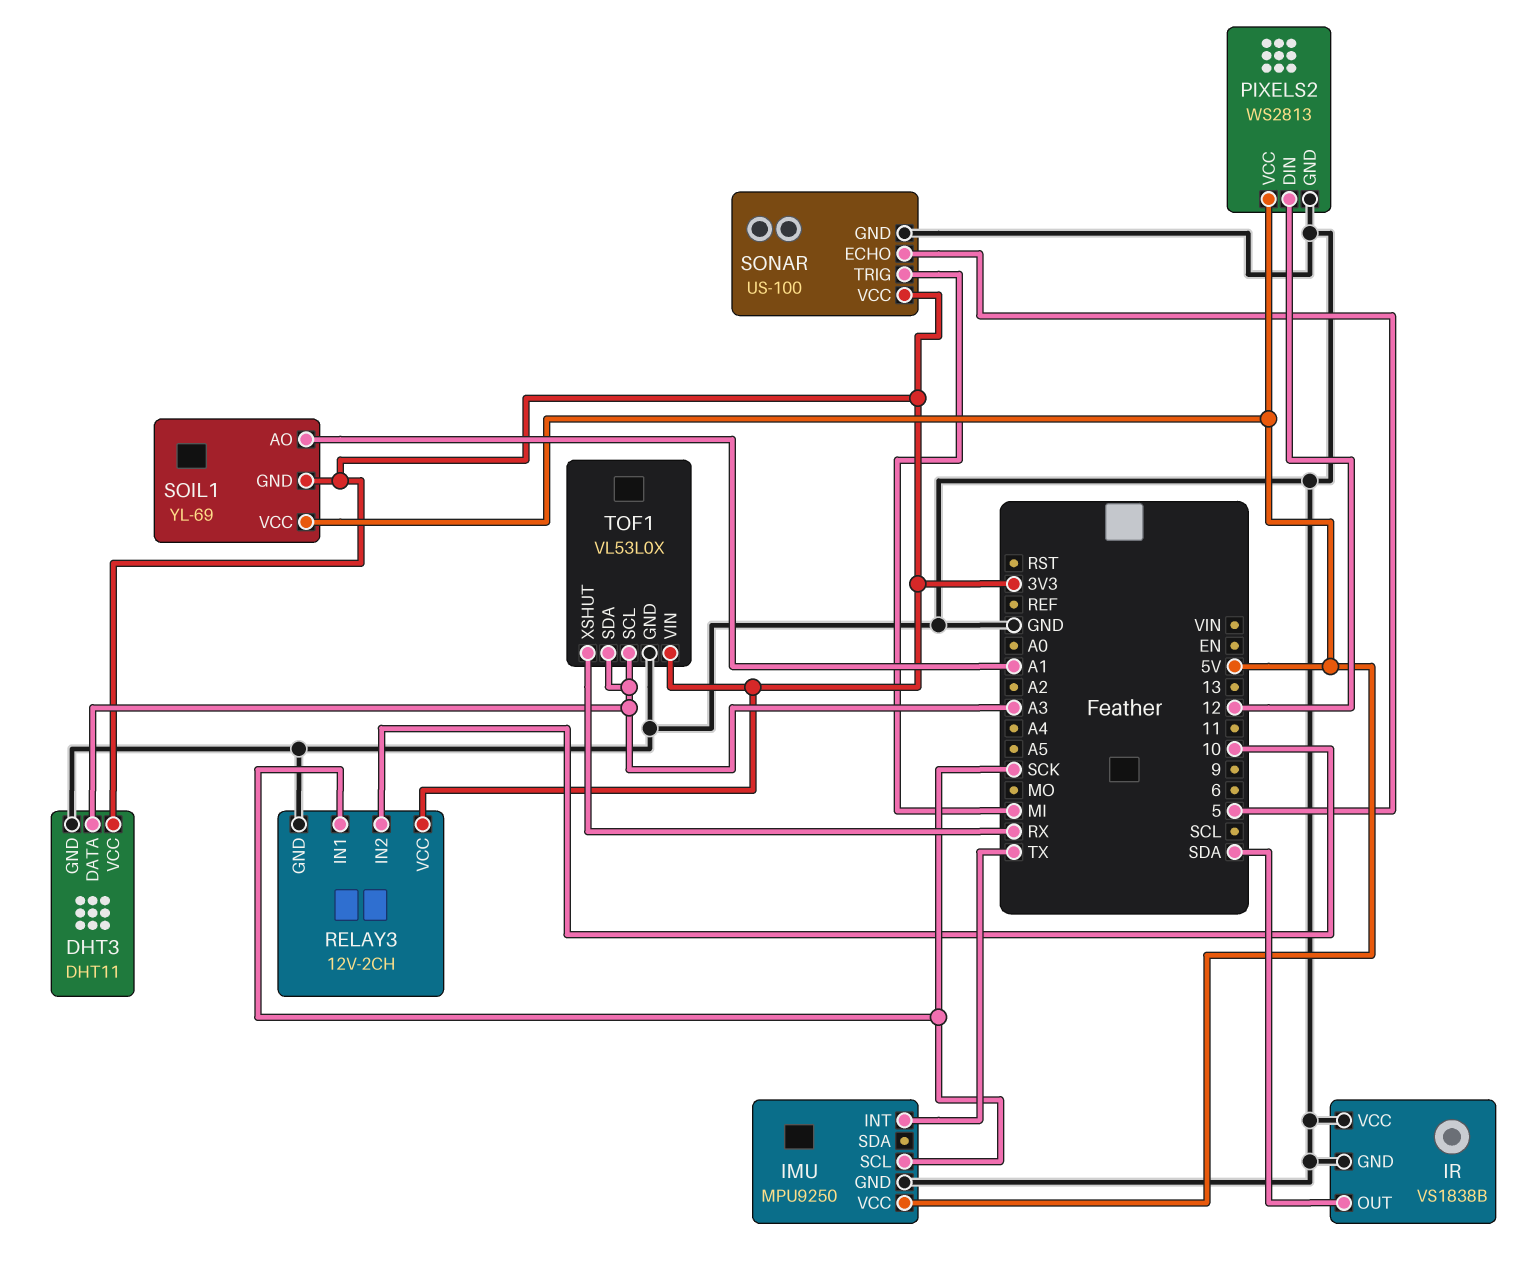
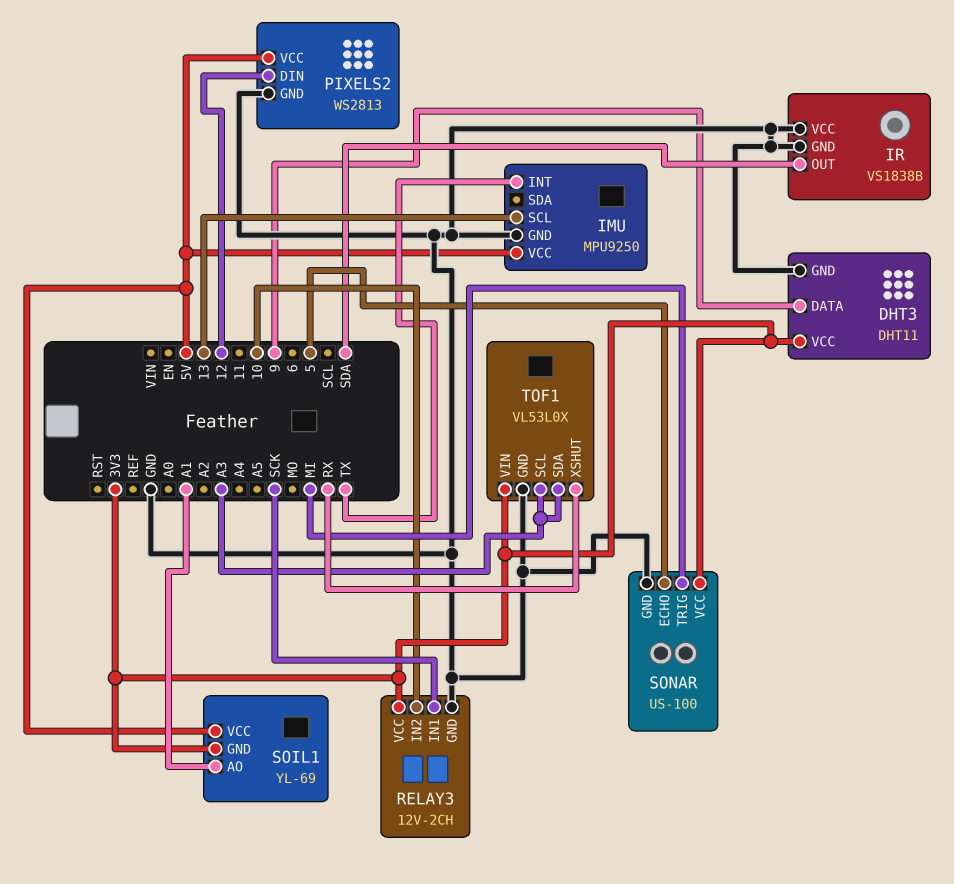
DHT3 pin DATA: A3 -> 9
IMU pin SCL: SCK -> 13

